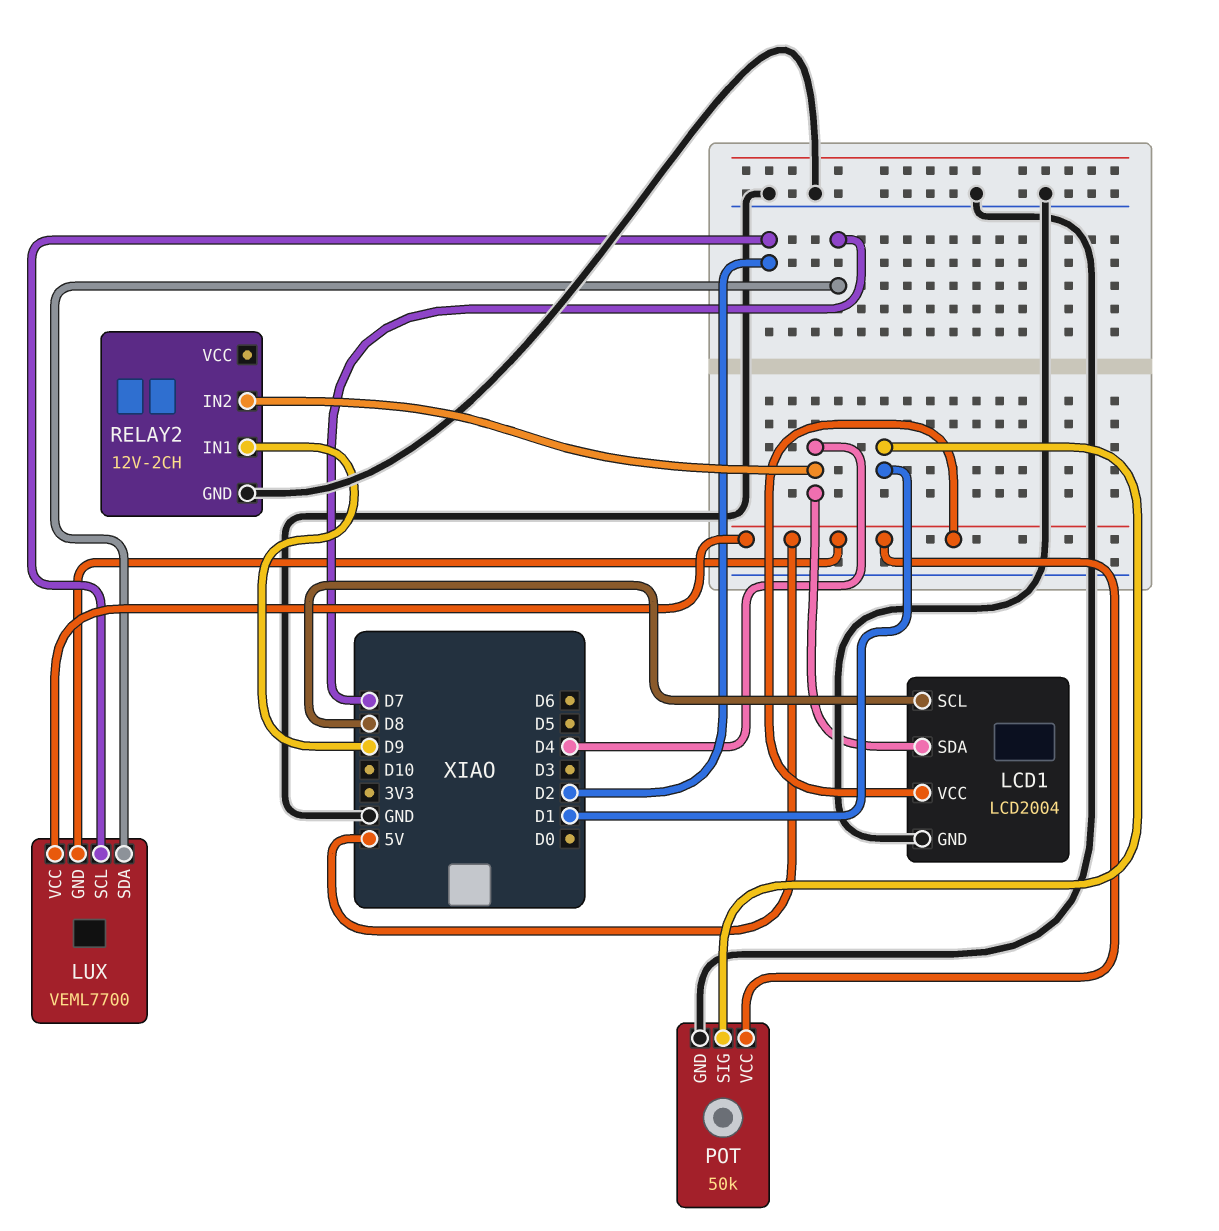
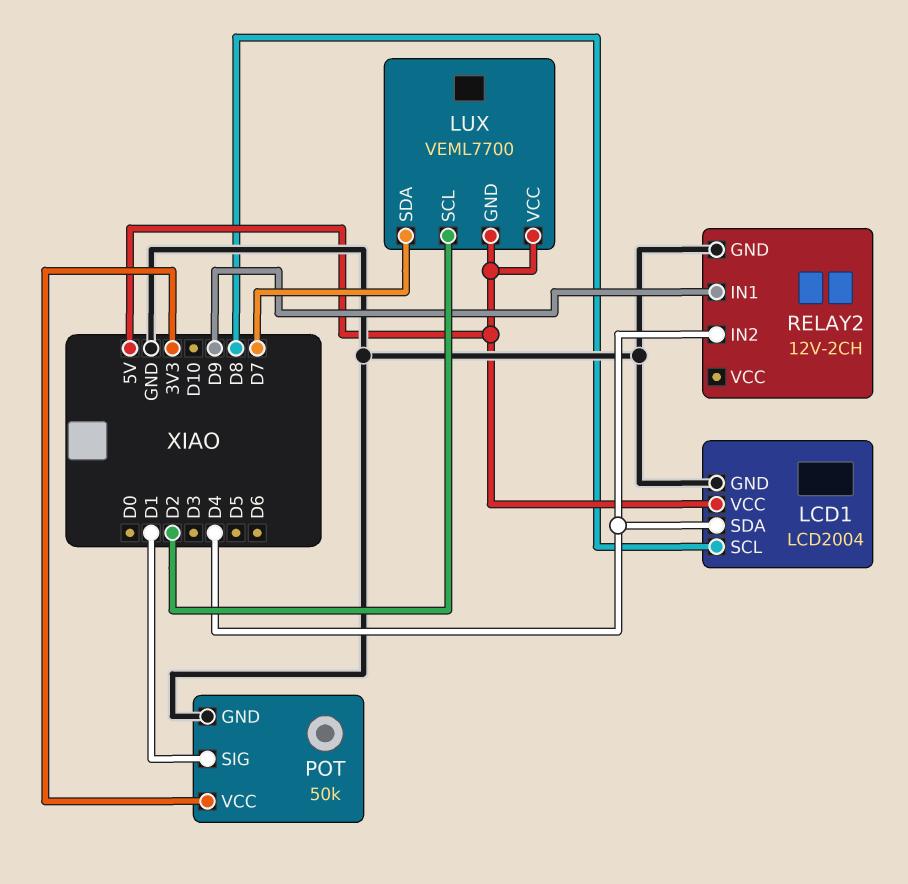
POT pin VCC: 5V -> 3V3

